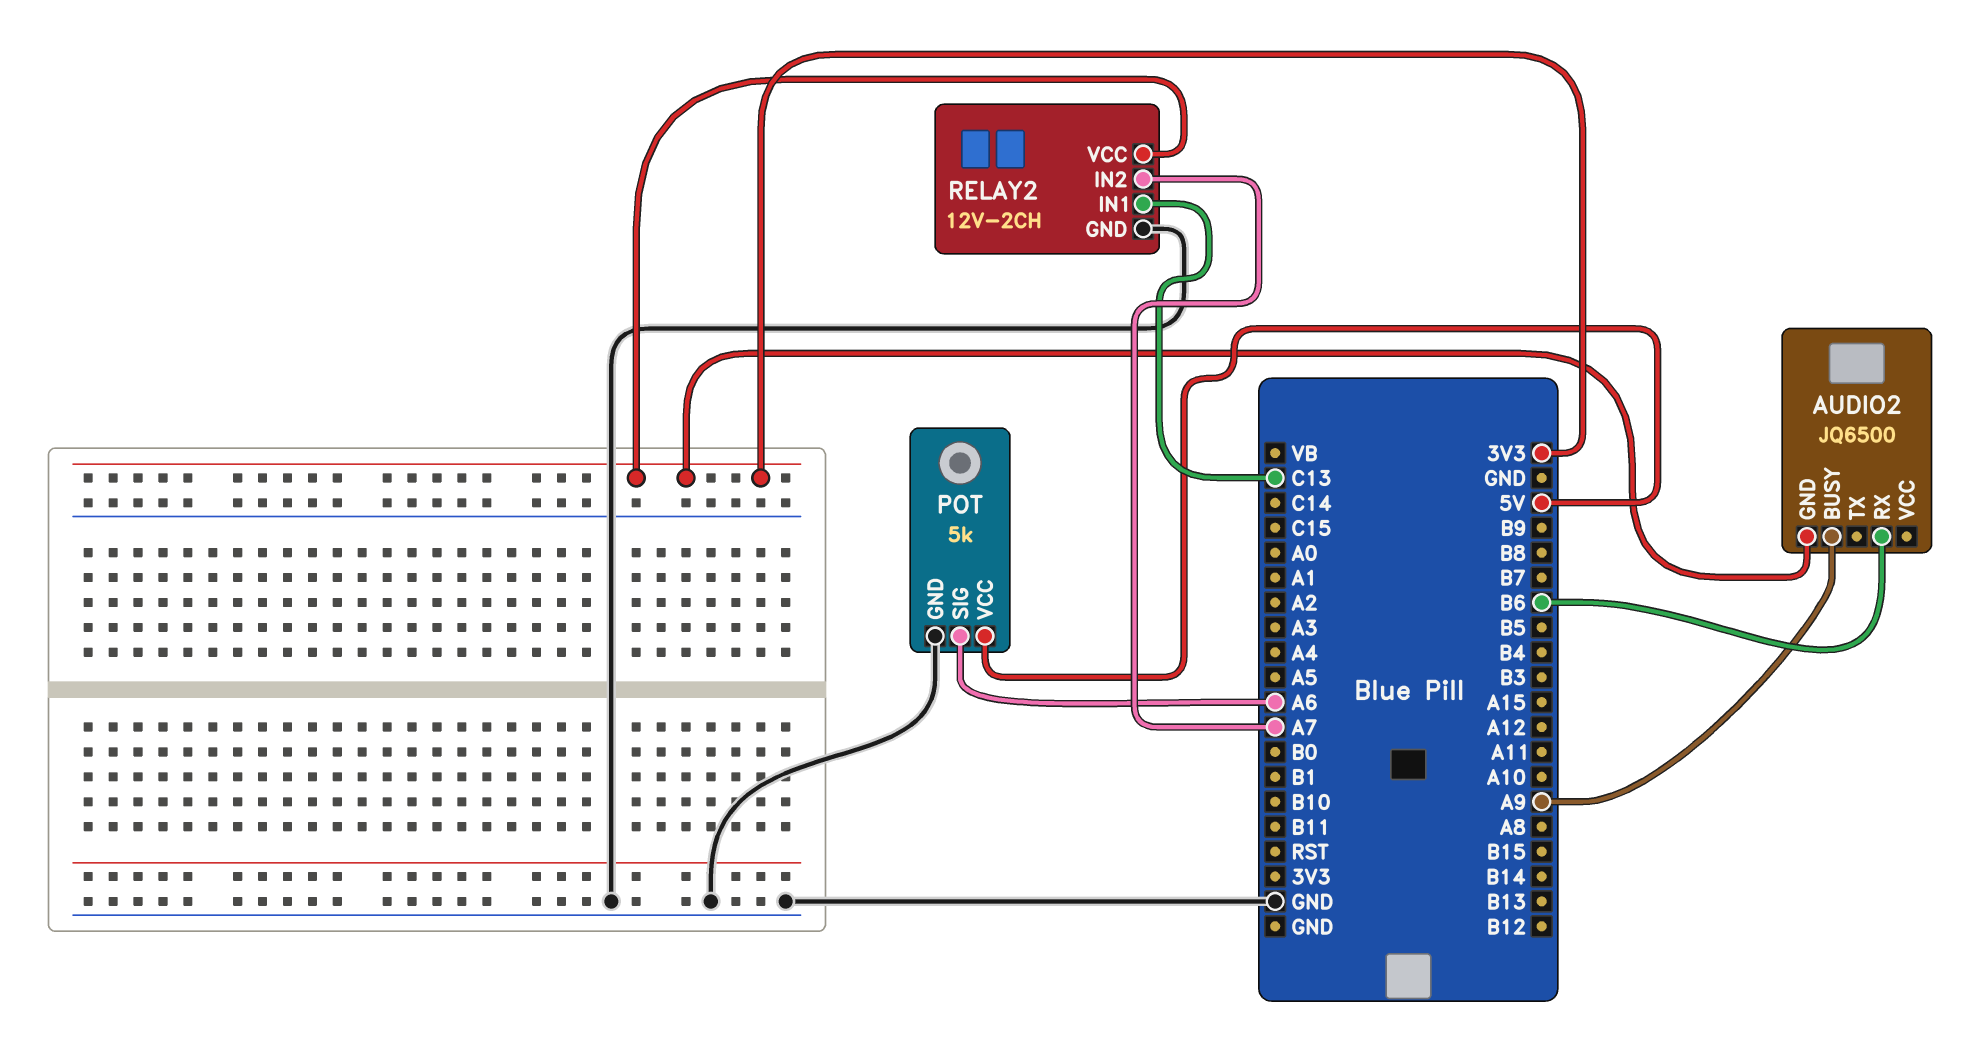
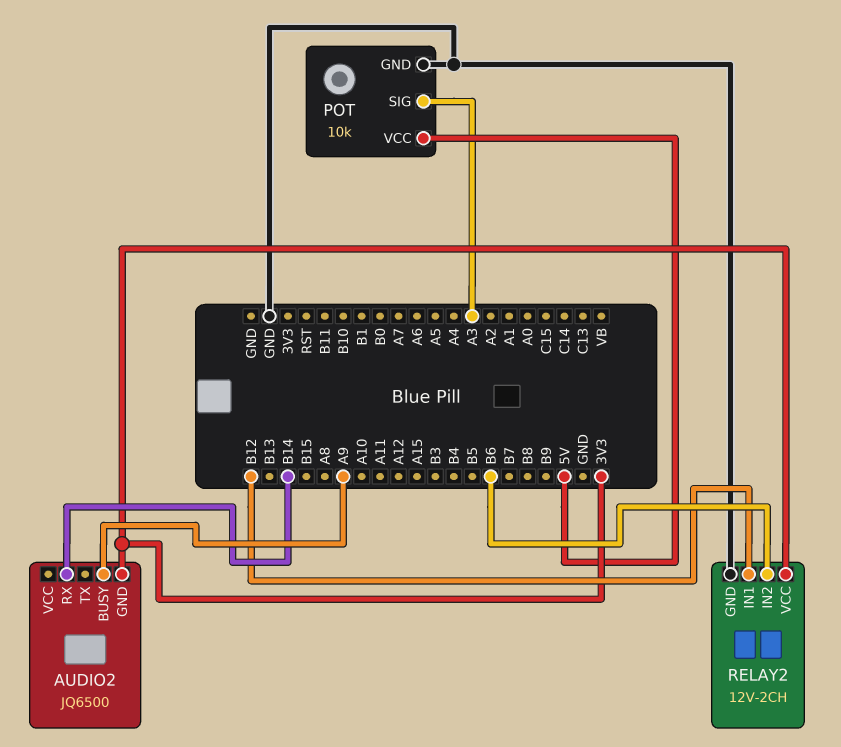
AUDIO2 pin RX: B6 -> B14
POT: 5k -> 10k
POT pin SIG: A6 -> A3
RELAY2 pin IN1: C13 -> B12
RELAY2 pin IN2: A7 -> B6

